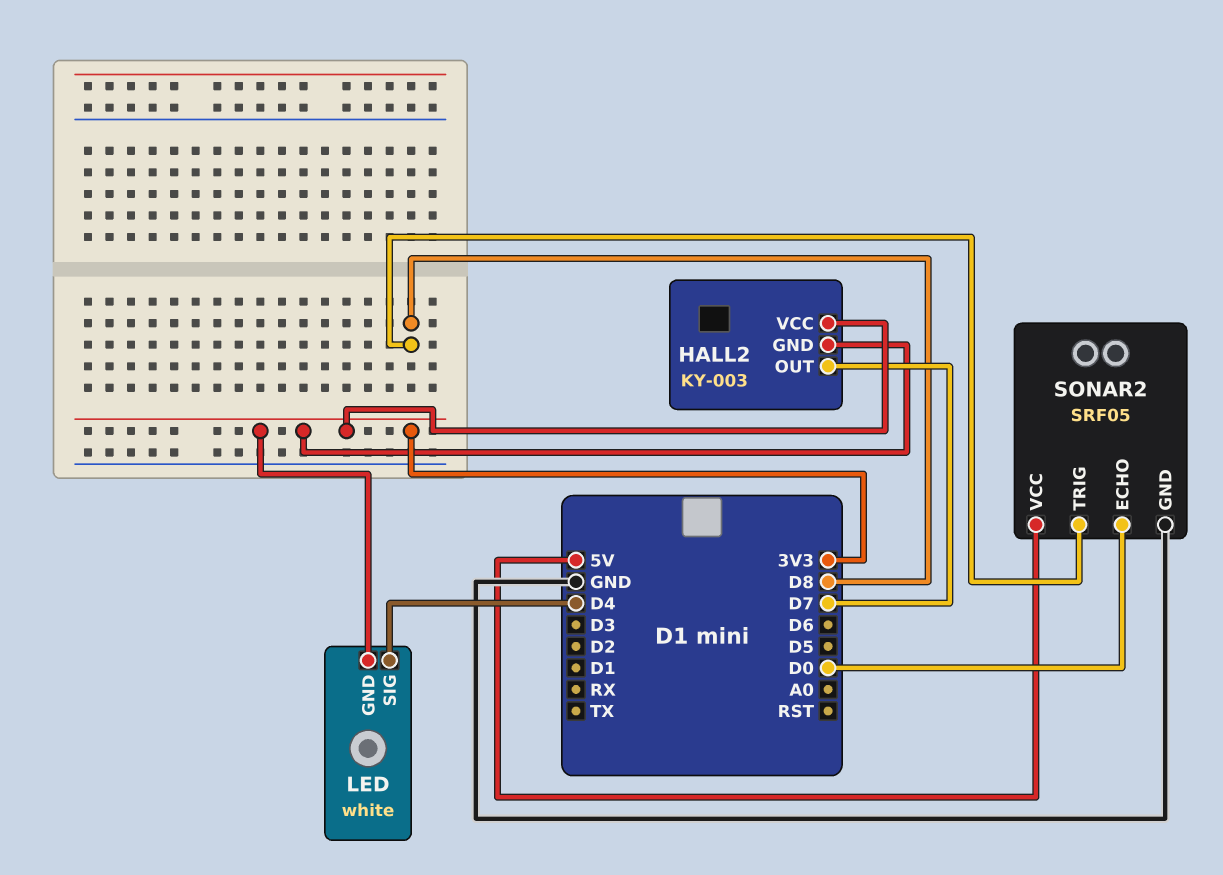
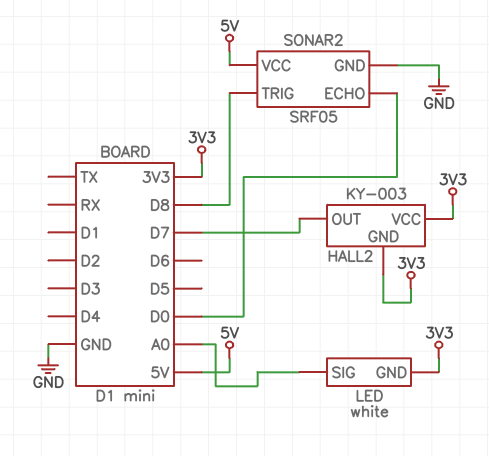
LED pin SIG: D4 -> A0

